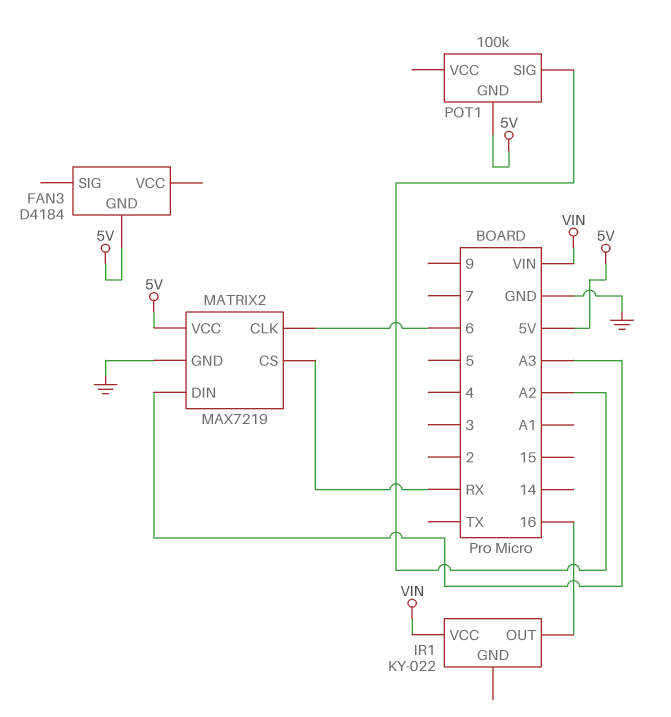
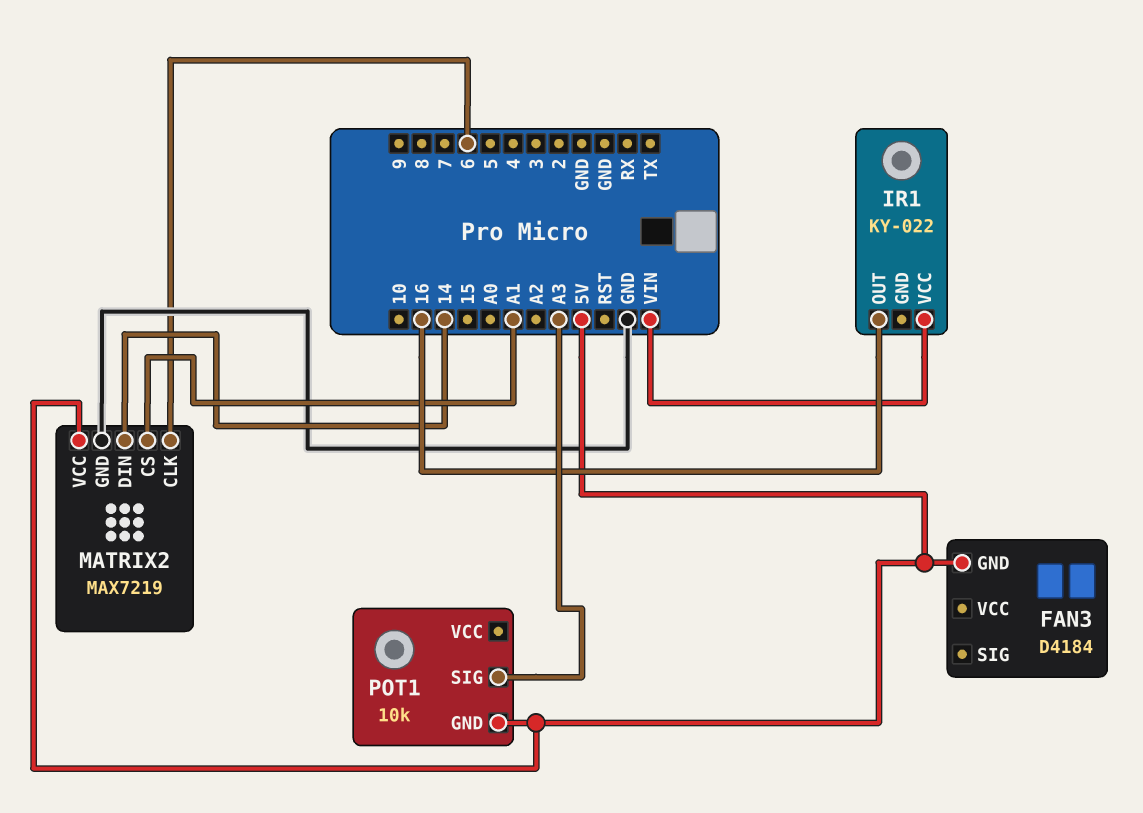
MATRIX2 pin CS: RX -> A1
MATRIX2 pin DIN: A3 -> 14
POT1: 100k -> 10k
POT1 pin SIG: A2 -> A3

